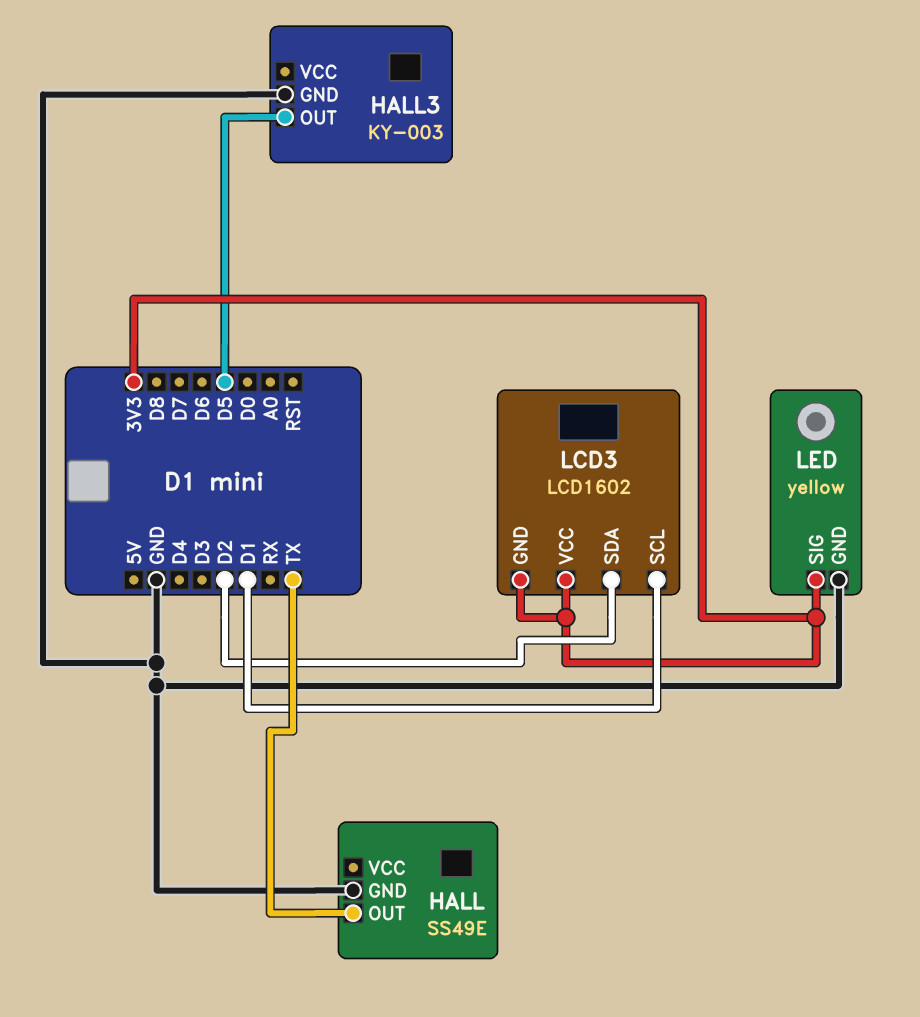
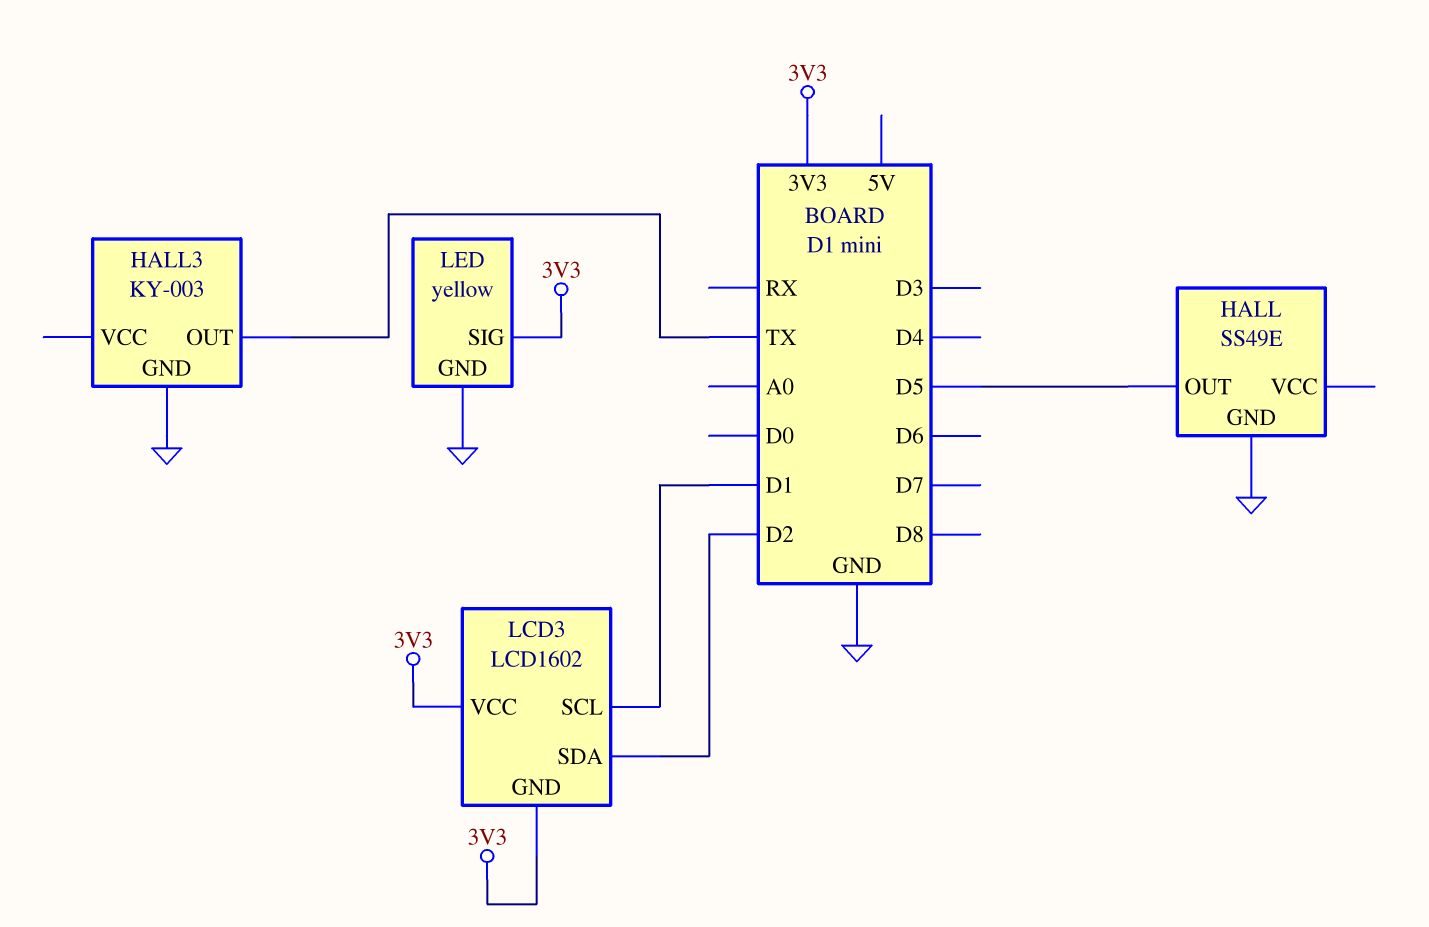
HALL pin OUT: TX -> D5
HALL3 pin OUT: D5 -> TX

